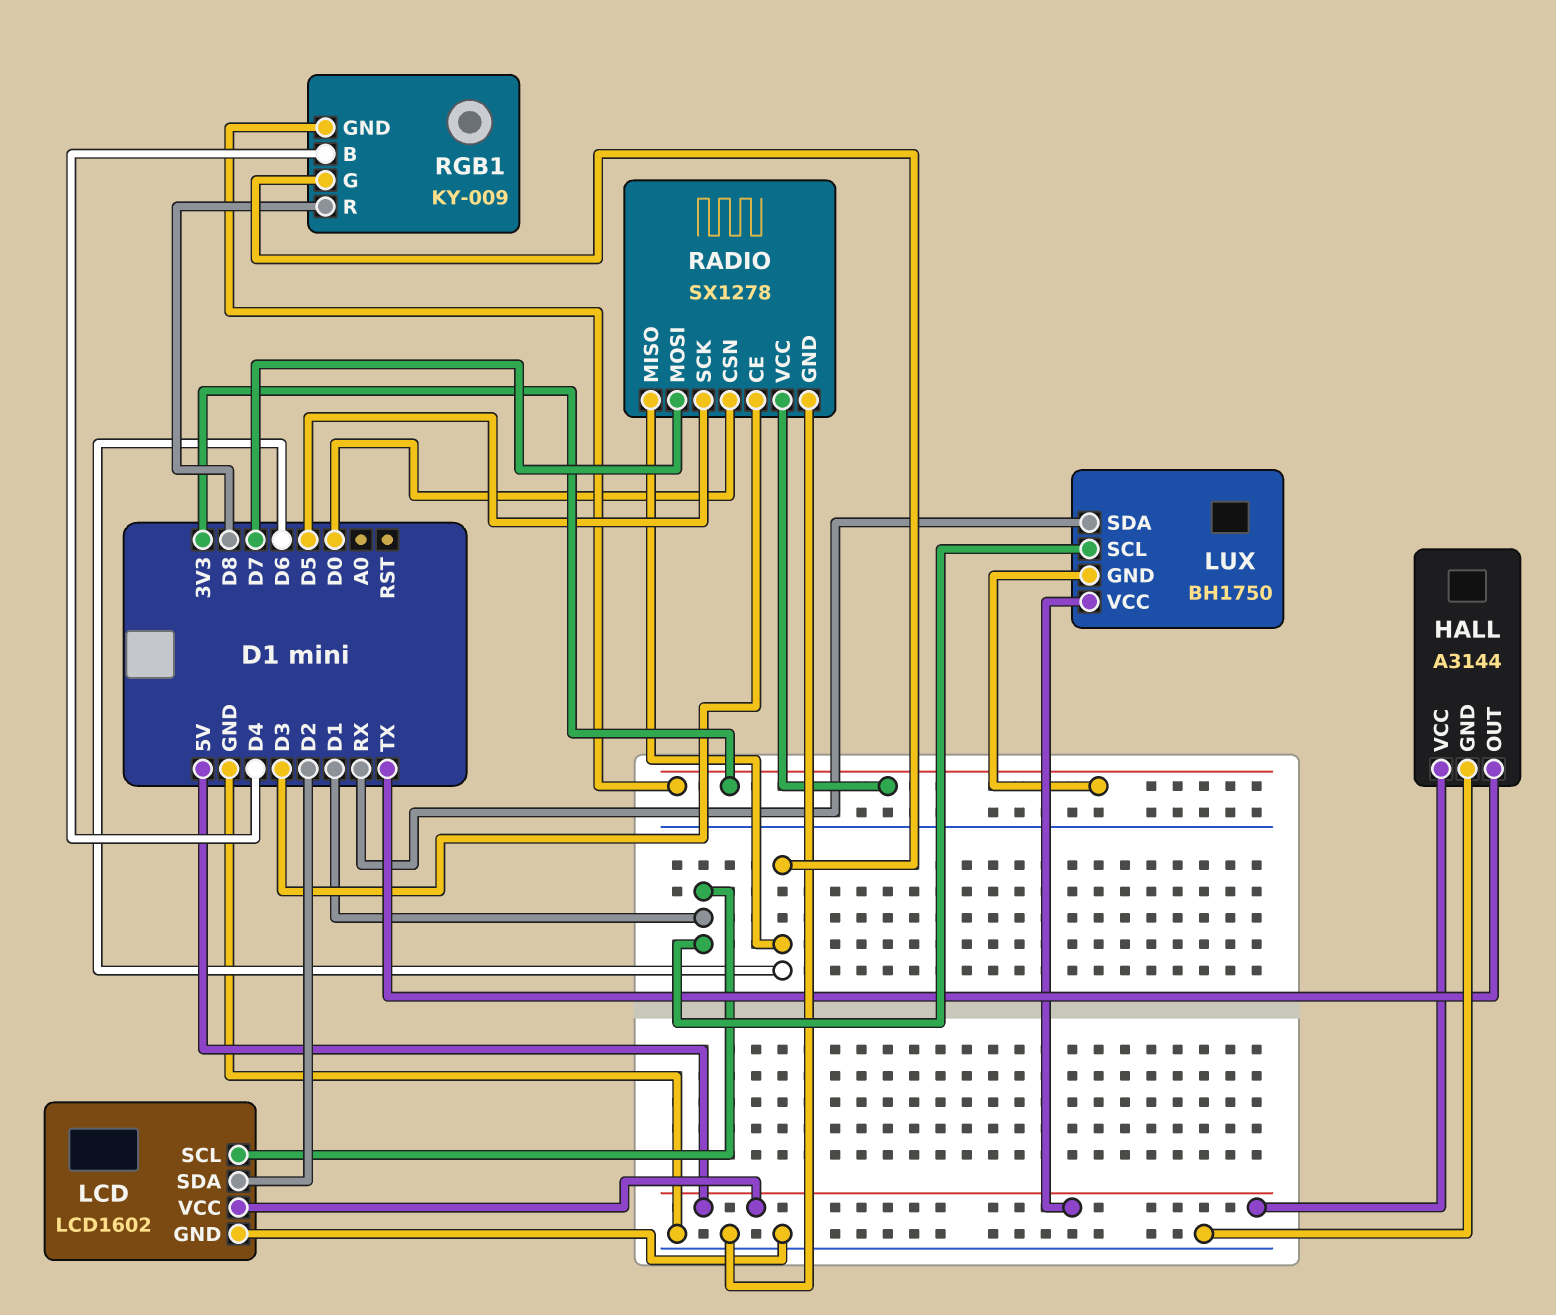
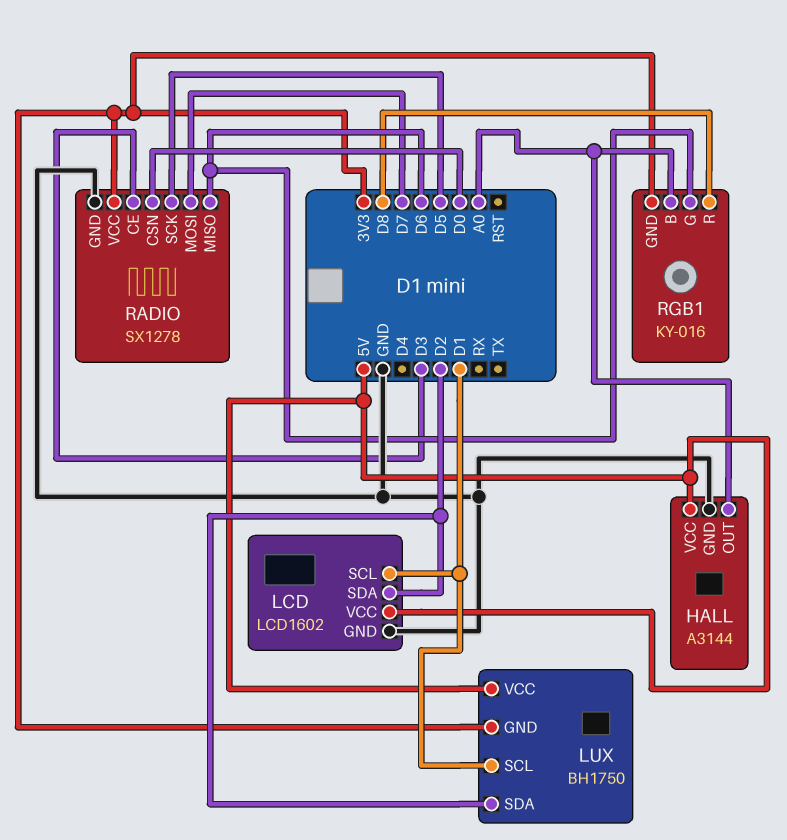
HALL pin OUT: TX -> A0
LUX pin SDA: RX -> D2
RGB1: KY-009 -> KY-016
RGB1 pin B: D4 -> A0

